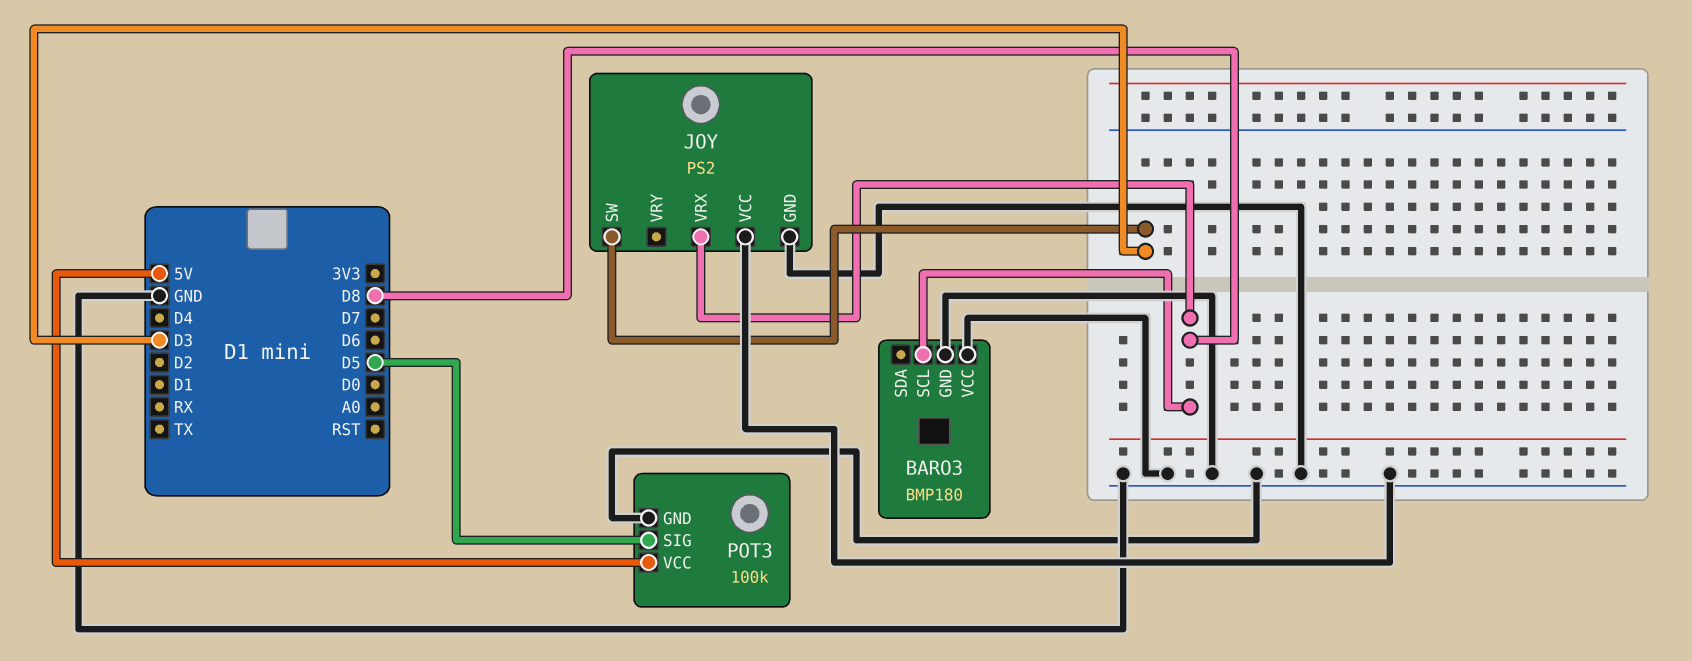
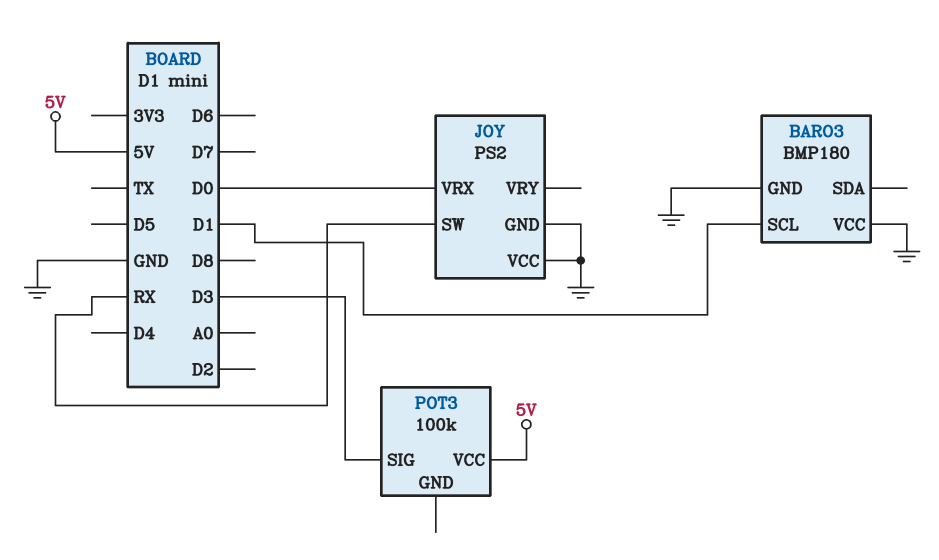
BARO3 pin SCL: D8 -> D1
JOY pin SW: D3 -> RX
JOY pin VRX: D8 -> D0
POT3 pin GND: GND -> none
POT3 pin SIG: D5 -> D3

